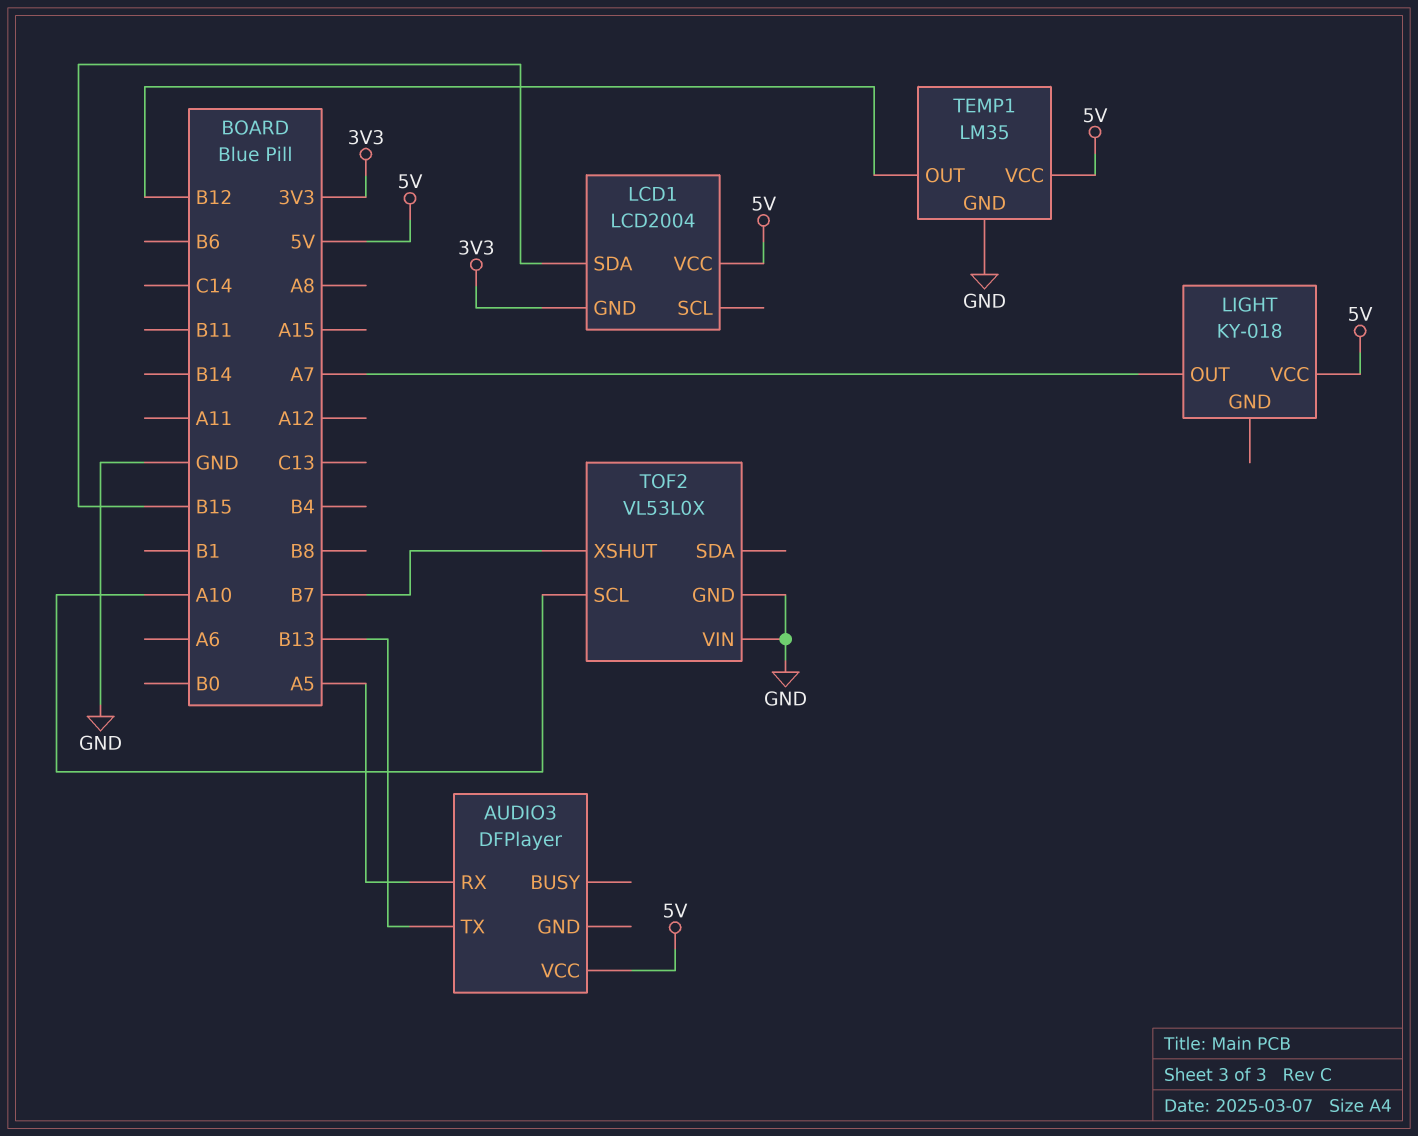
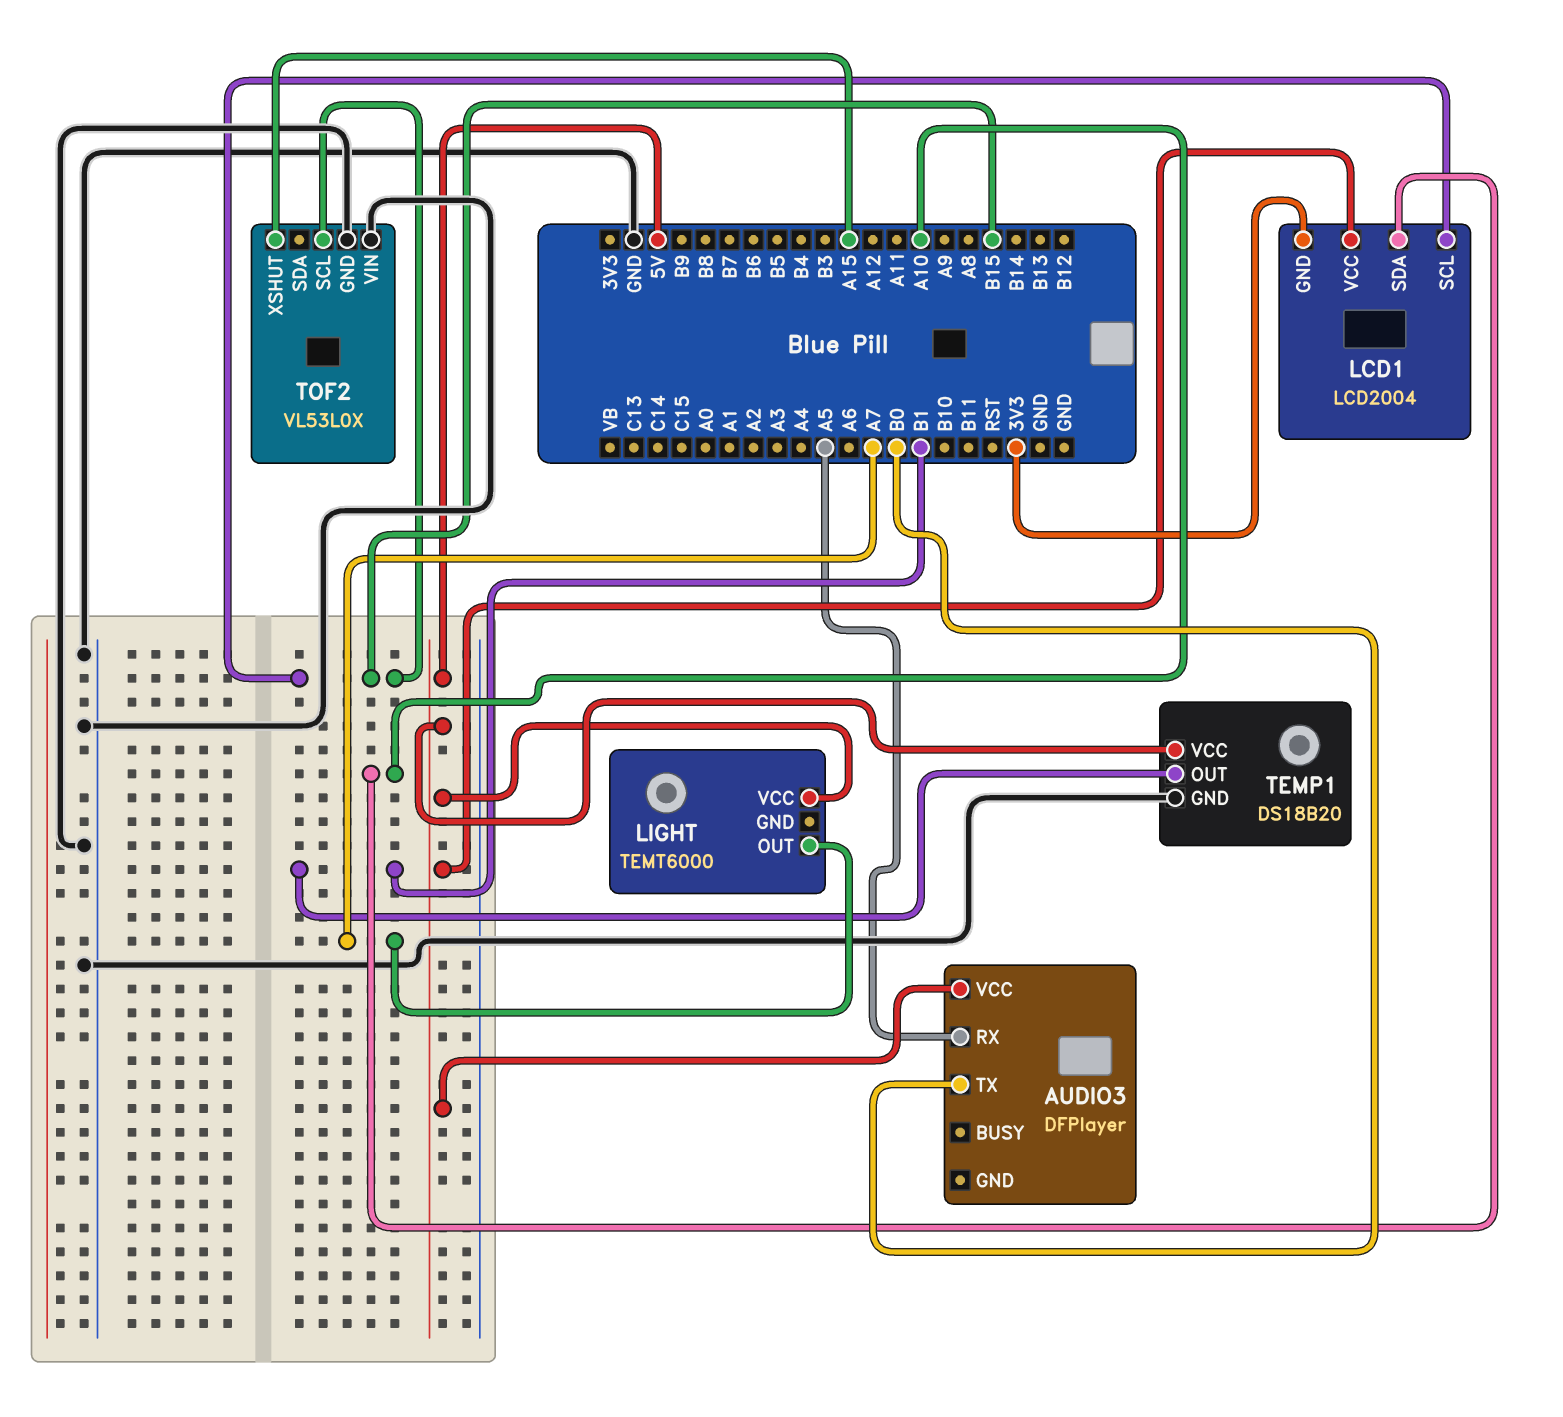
AUDIO3 pin TX: B13 -> B0
LCD1 pin SCL: none -> B15
LCD1 pin SDA: B15 -> A10
LIGHT: KY-018 -> TEMT6000
TEMP1: LM35 -> DS18B20
TEMP1 pin OUT: B12 -> B1
TOF2 pin SCL: A10 -> B15
TOF2 pin XSHUT: B7 -> A15

